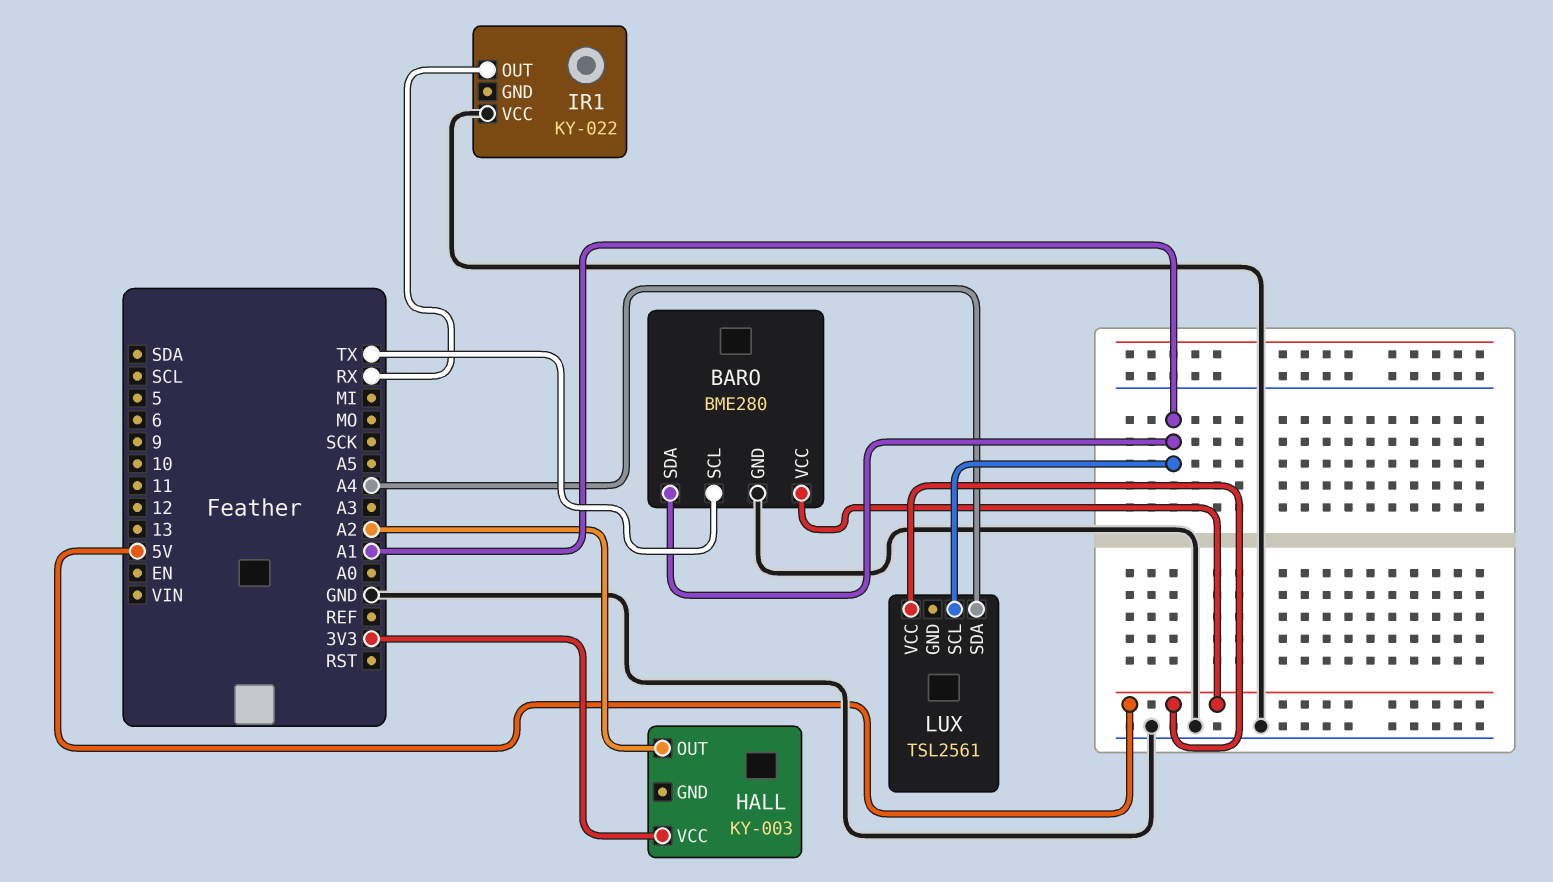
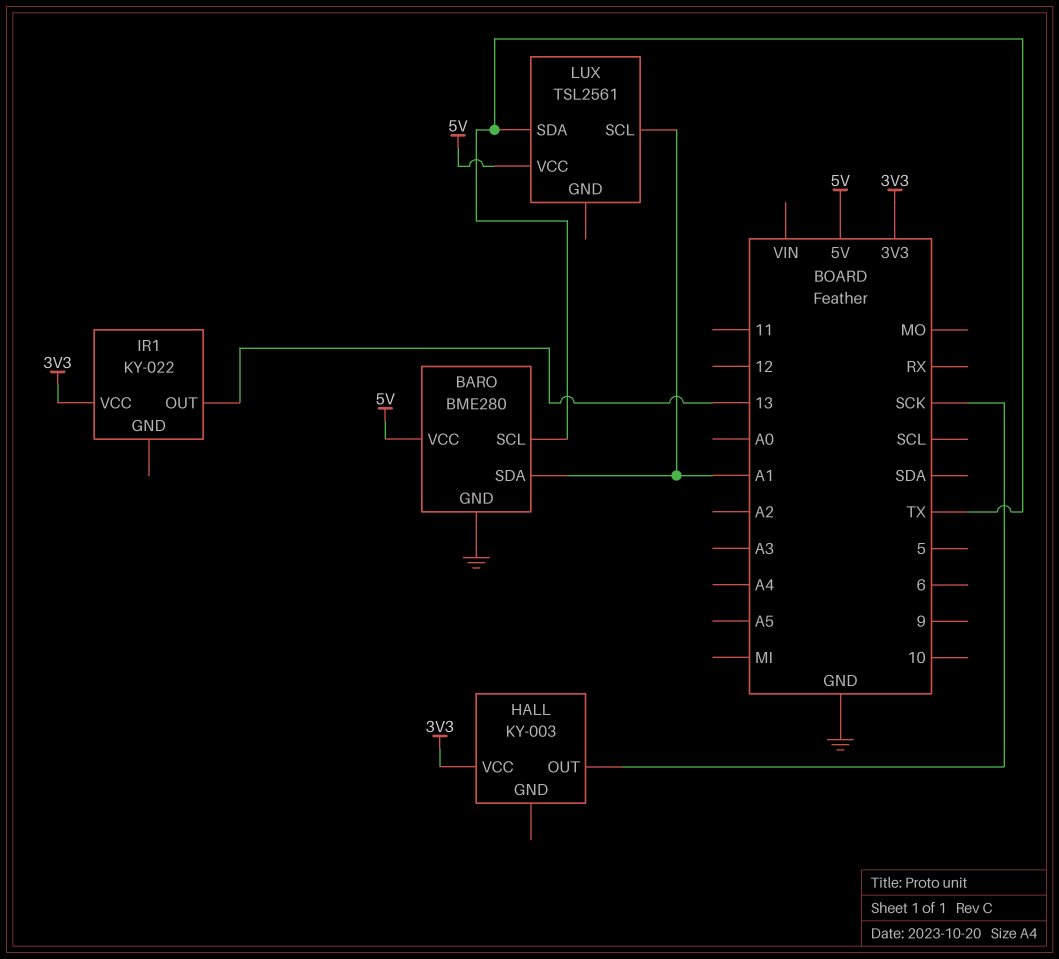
HALL pin OUT: A2 -> SCK
IR1 pin OUT: RX -> 13
IR1 pin VCC: GND -> 3V3
LUX pin SDA: A4 -> TX

